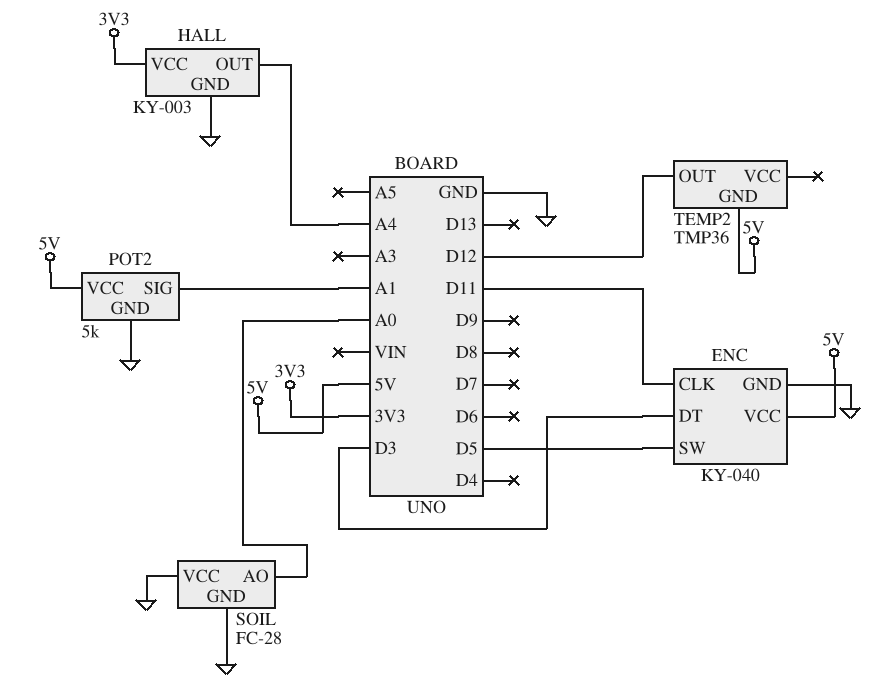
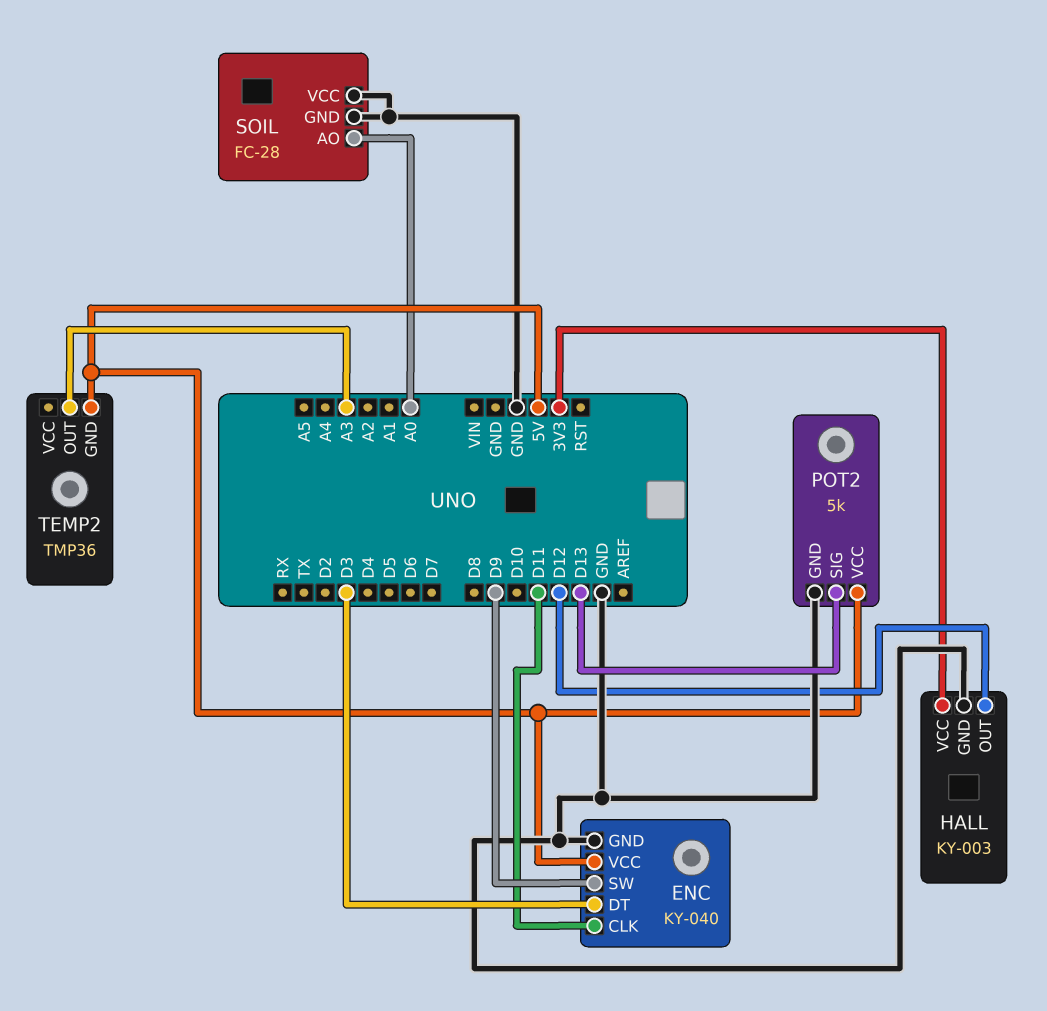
ENC pin SW: D5 -> D9
HALL pin OUT: A4 -> D12
POT2 pin SIG: A1 -> D13
TEMP2 pin OUT: D12 -> A3

